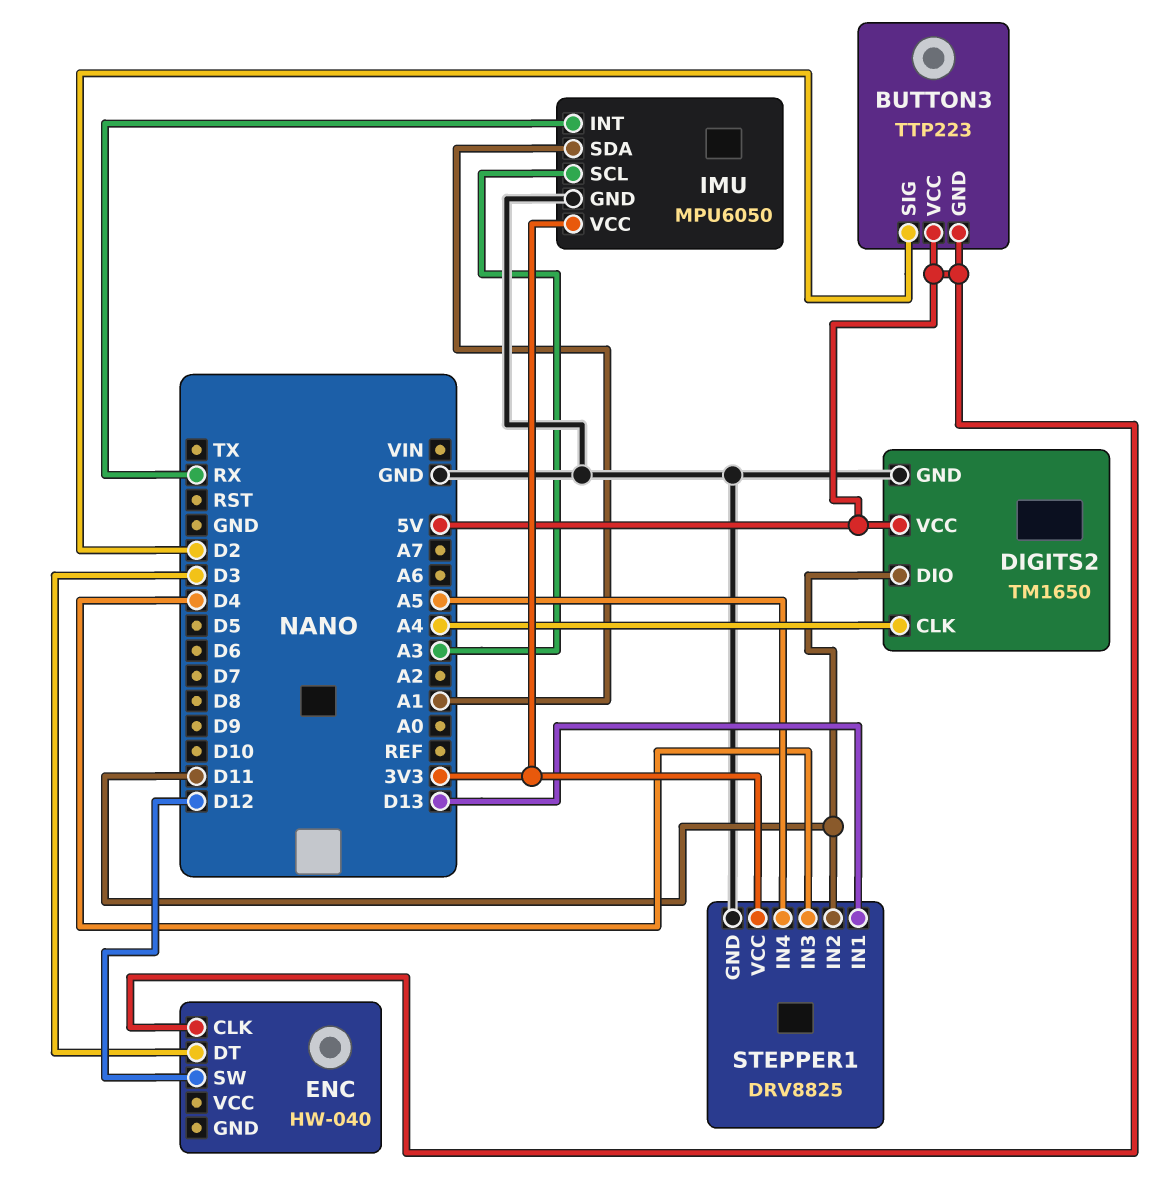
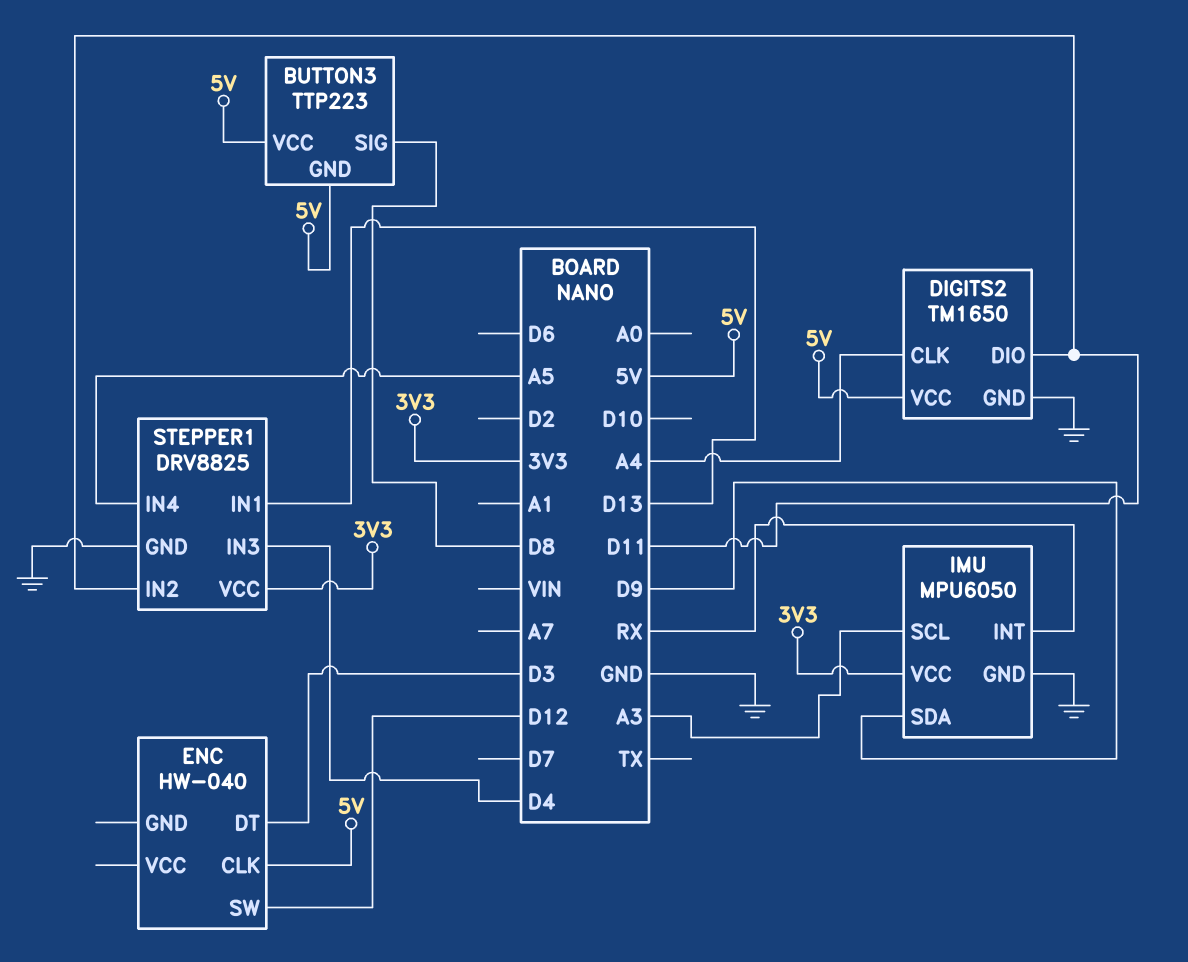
BUTTON3 pin SIG: D2 -> D8
IMU pin SDA: A1 -> D9

